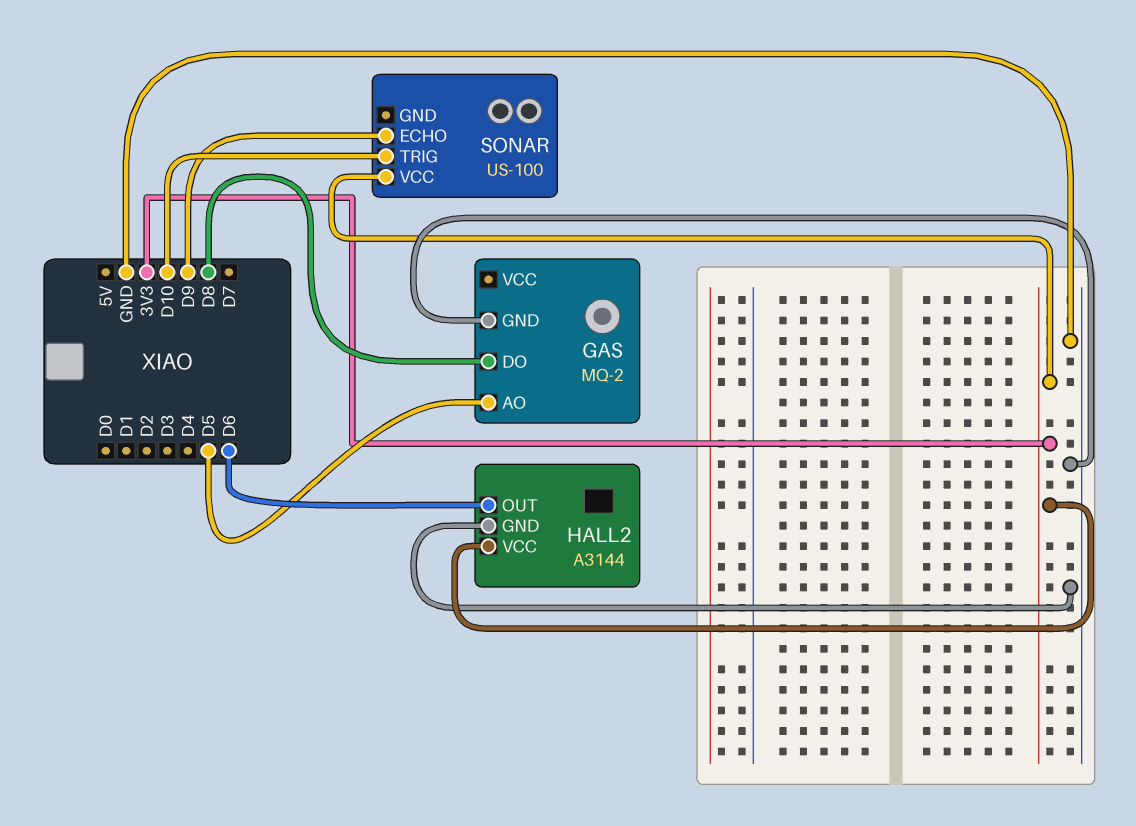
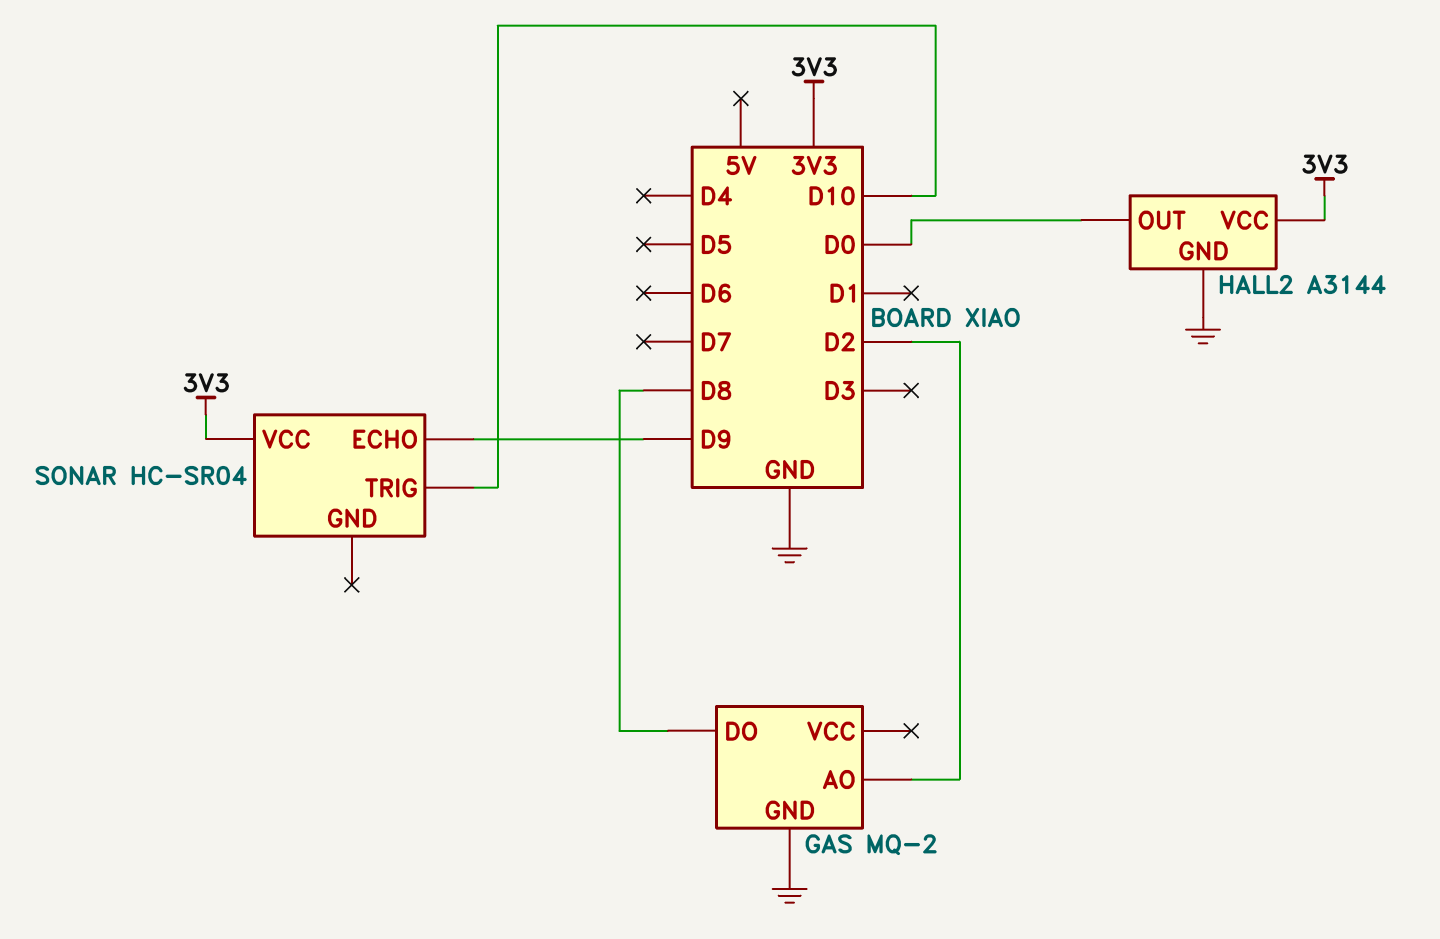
GAS pin AO: D5 -> D2
HALL2 pin OUT: D6 -> D0
SONAR: US-100 -> HC-SR04

